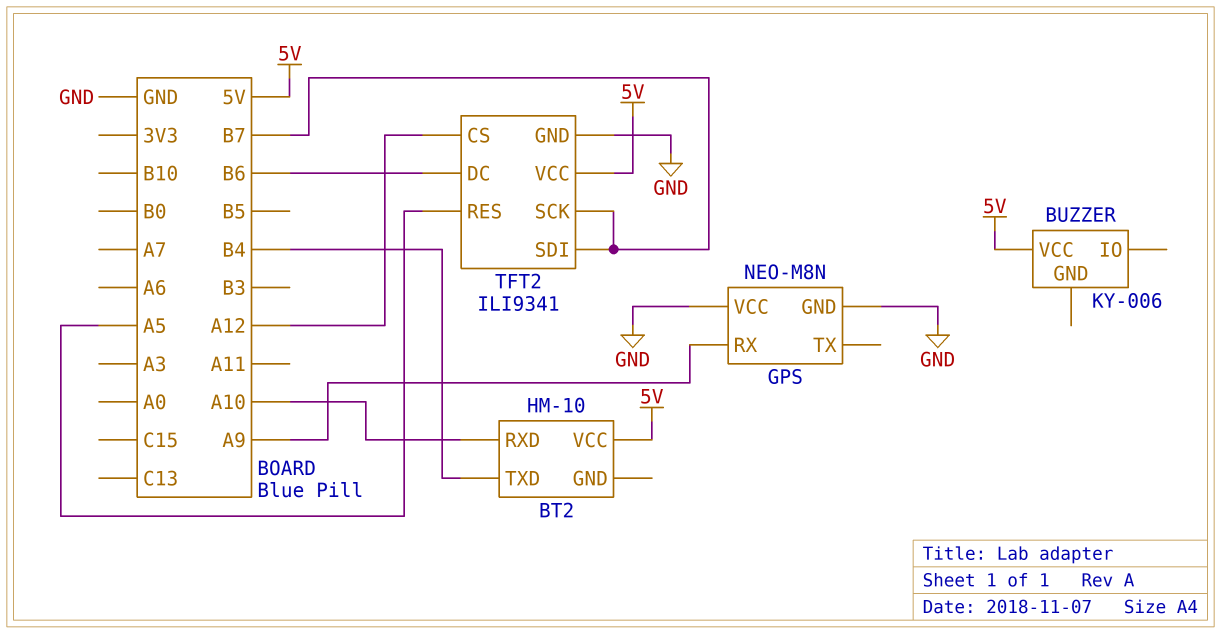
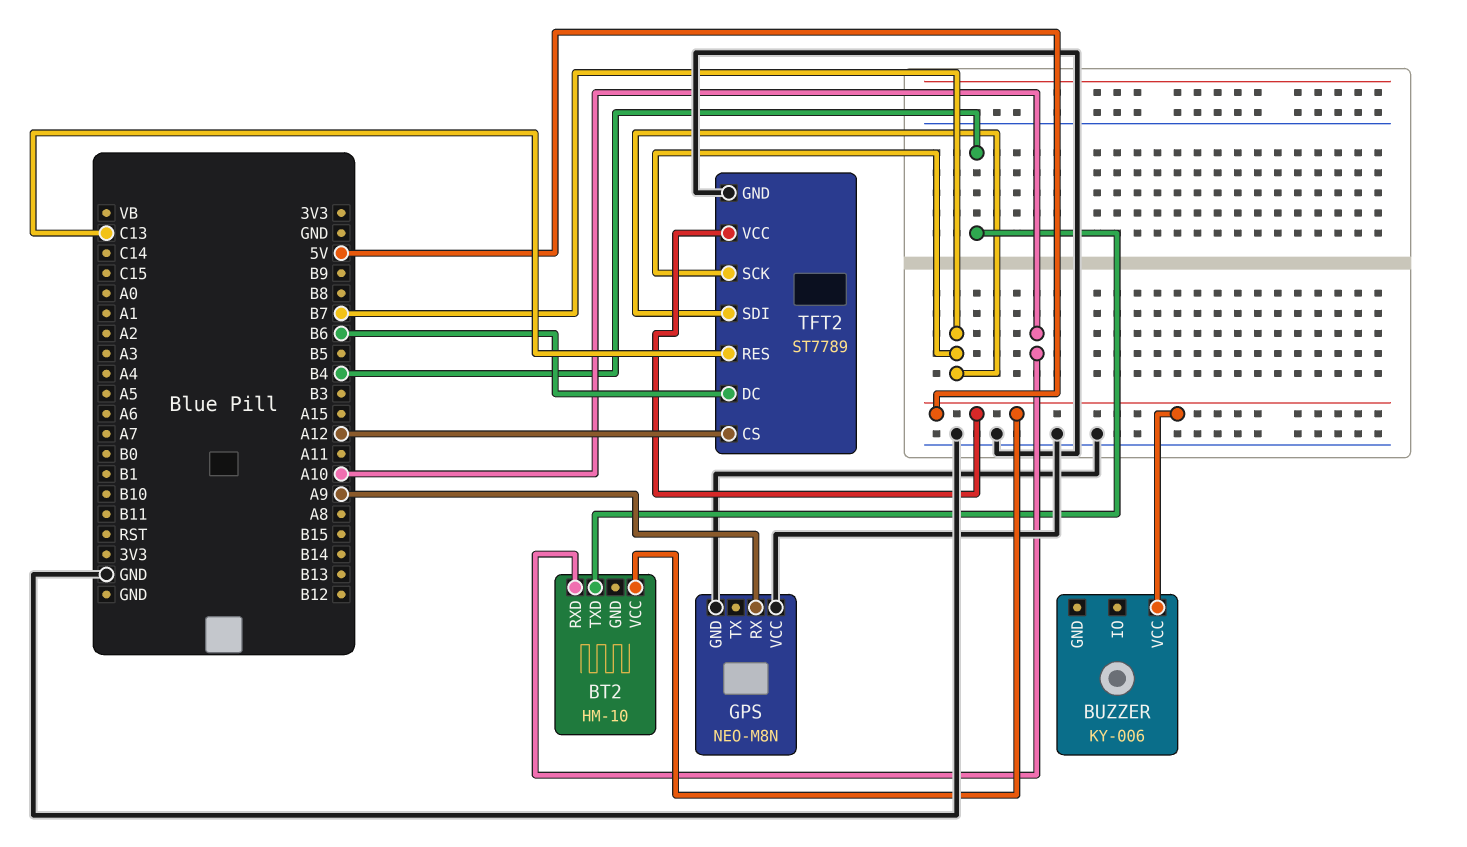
TFT2: ILI9341 -> ST7789
TFT2 pin RES: A5 -> C13

